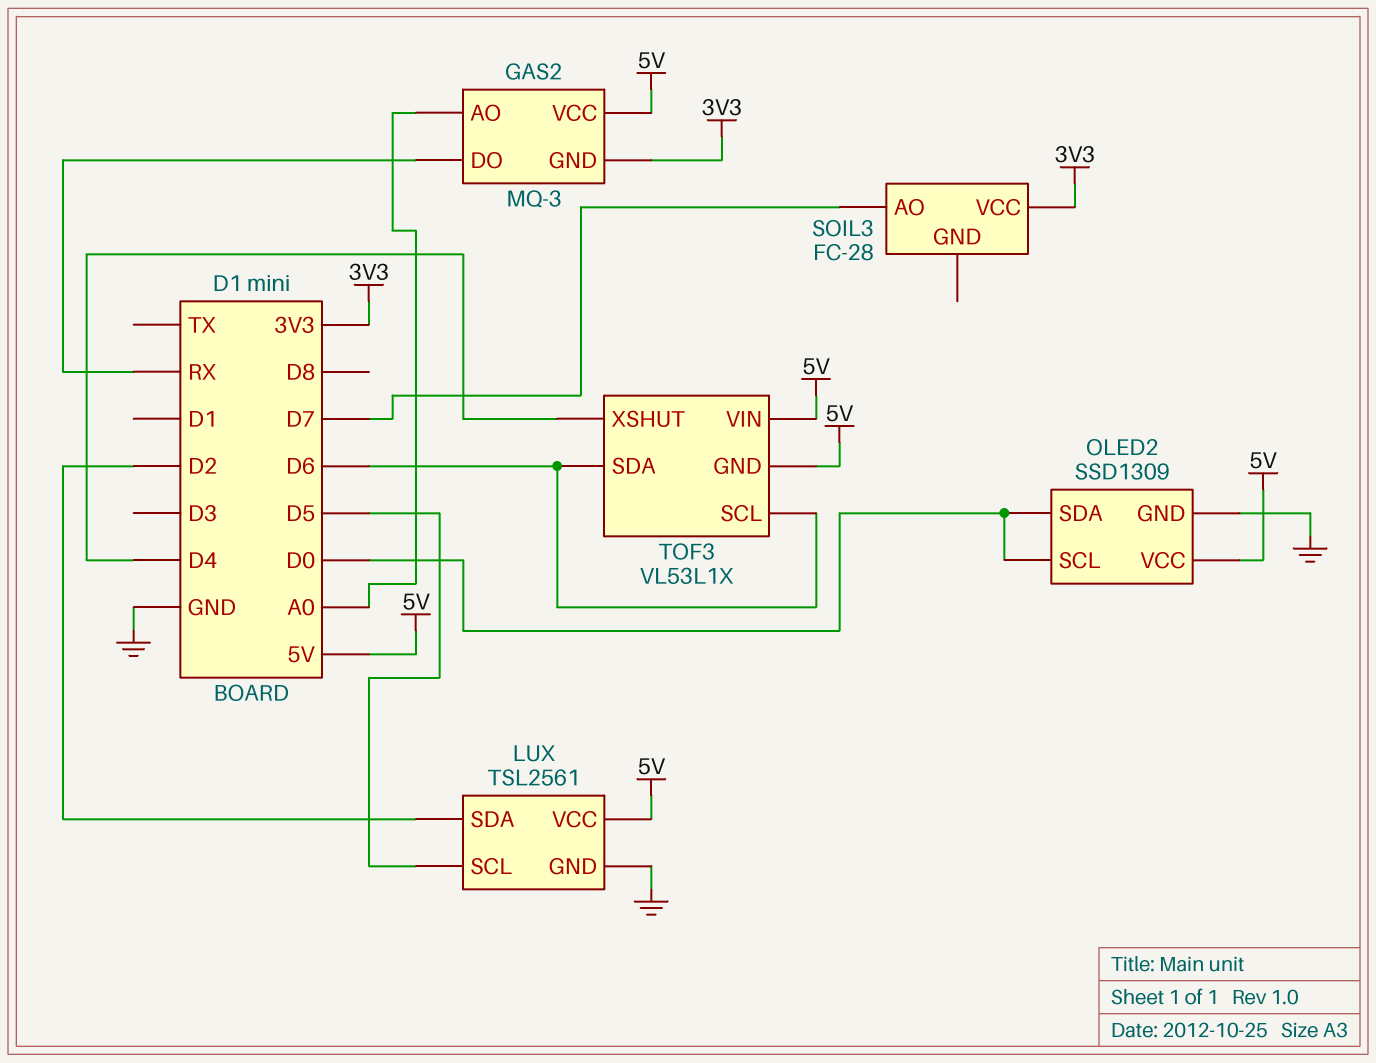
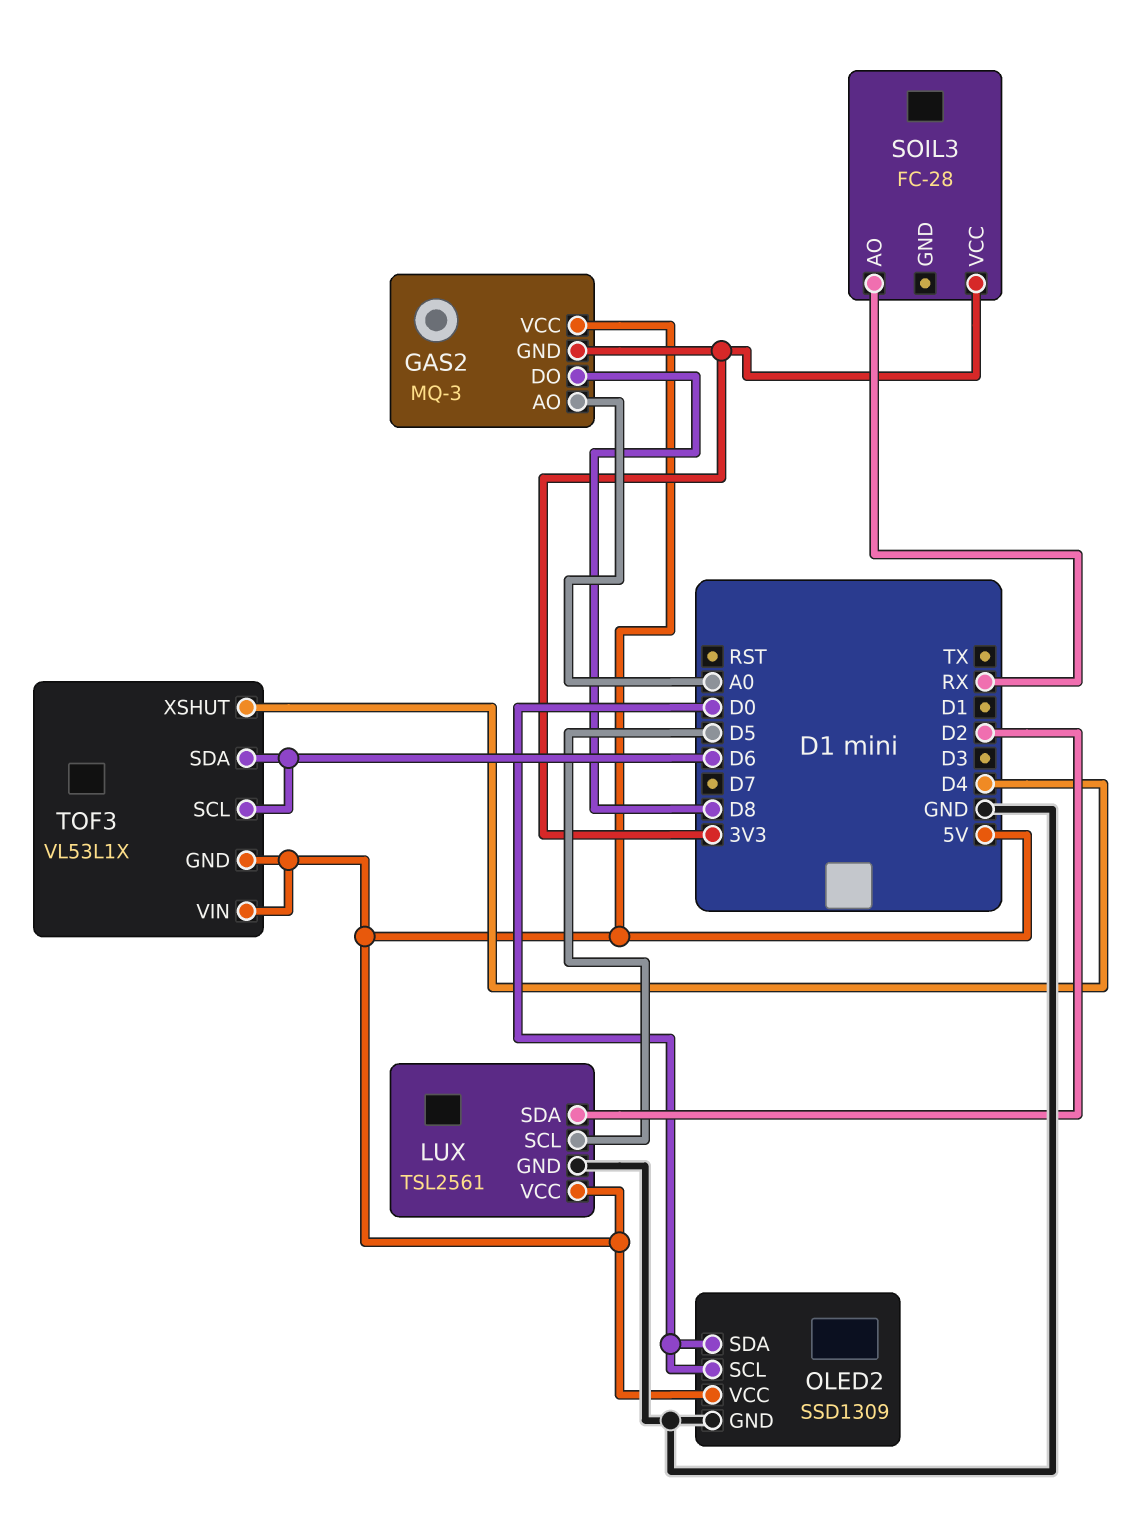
GAS2 pin DO: RX -> D8
SOIL3 pin AO: D7 -> RX

